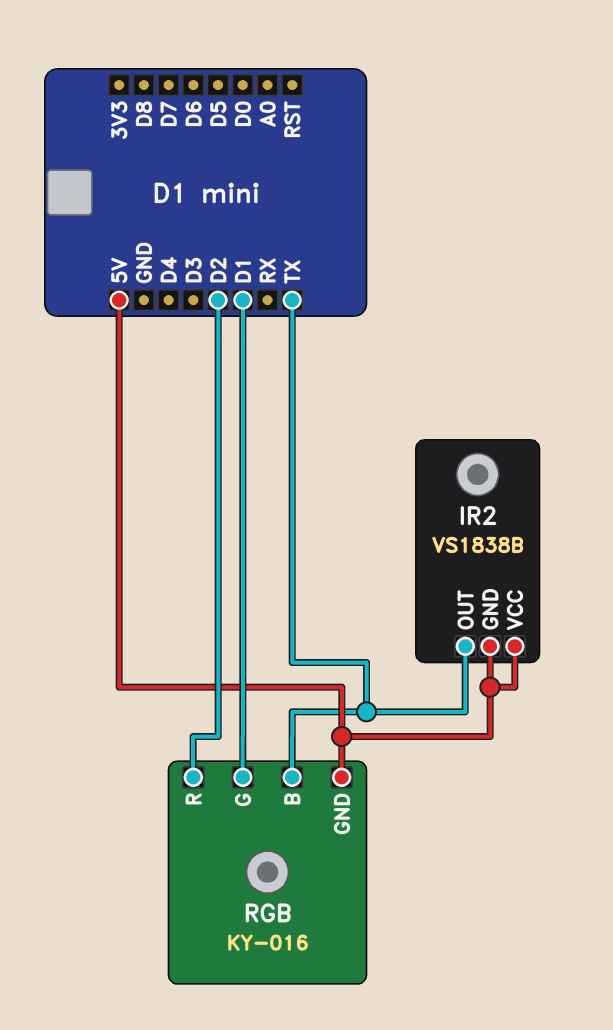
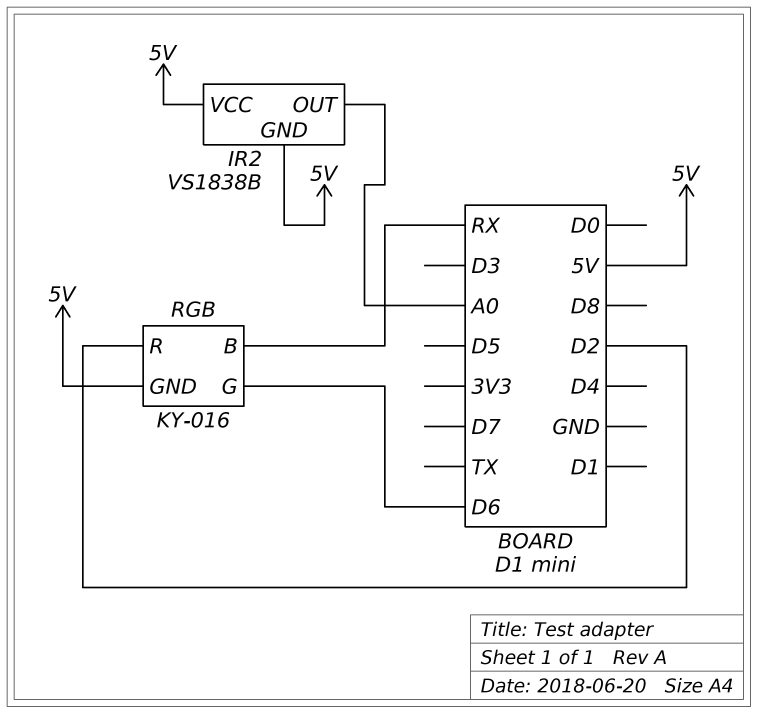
IR2 pin OUT: TX -> A0
RGB pin B: TX -> RX
RGB pin G: D1 -> D6

